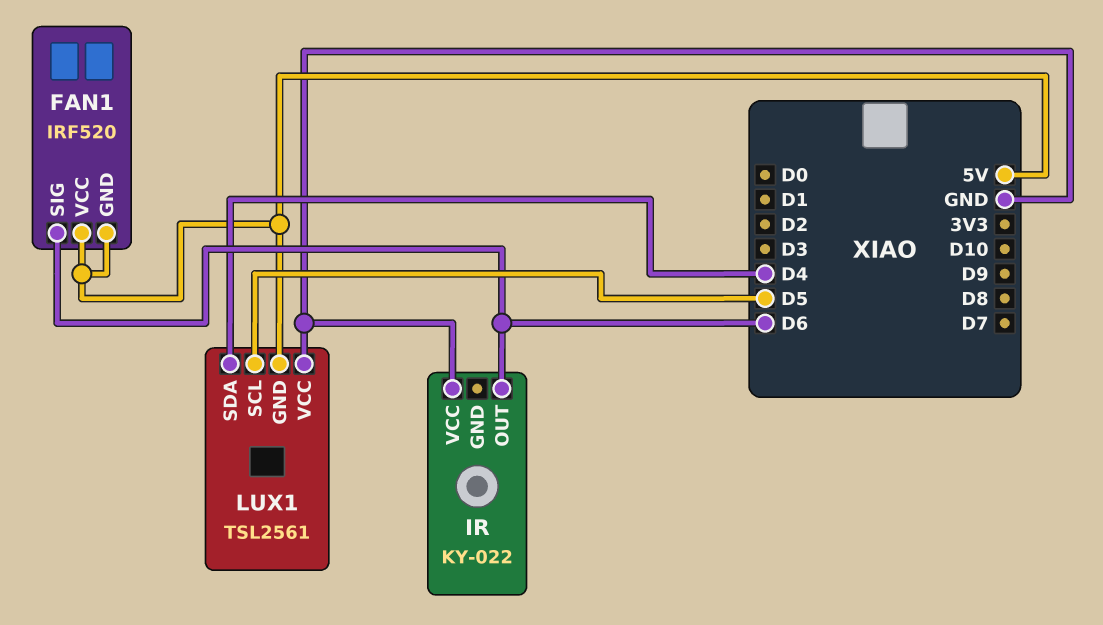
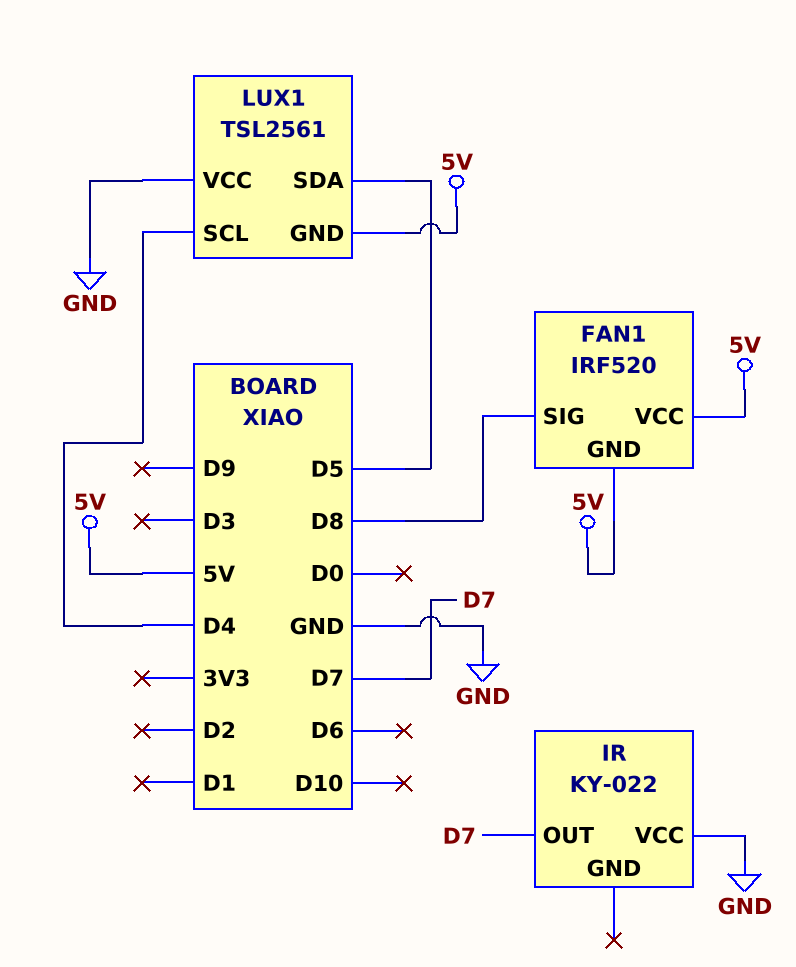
FAN1 pin SIG: D6 -> D8
IR pin OUT: D6 -> D7
LUX1 pin SCL: D5 -> D4
LUX1 pin SDA: D4 -> D5

